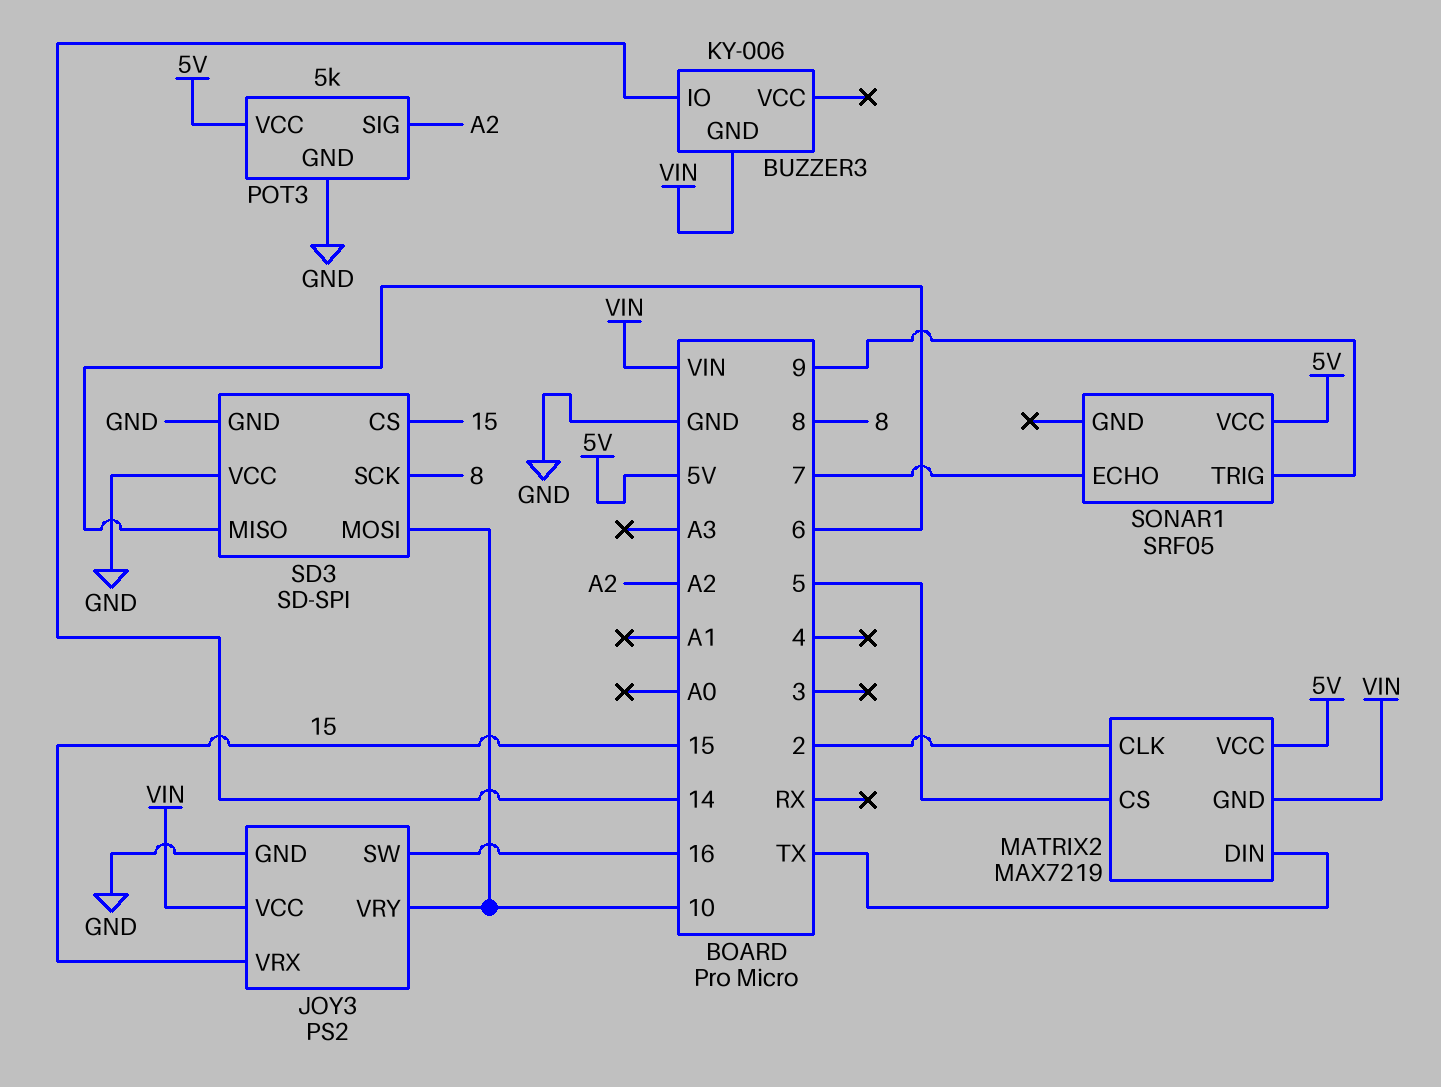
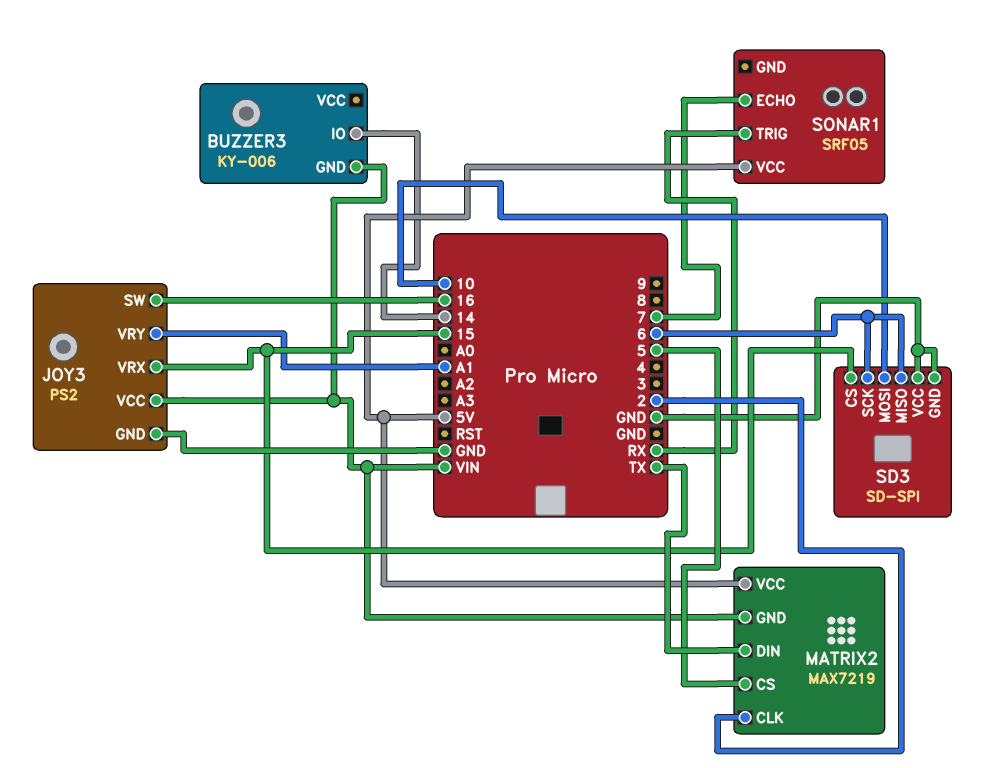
JOY3 pin VRY: 10 -> A1
POT3: 5k -> none
POT3 pin GND: GND -> none
POT3 pin SIG: A2 -> none
POT3 pin VCC: 5V -> none
SD3 pin SCK: 8 -> 6
SONAR1 pin TRIG: 9 -> RX

